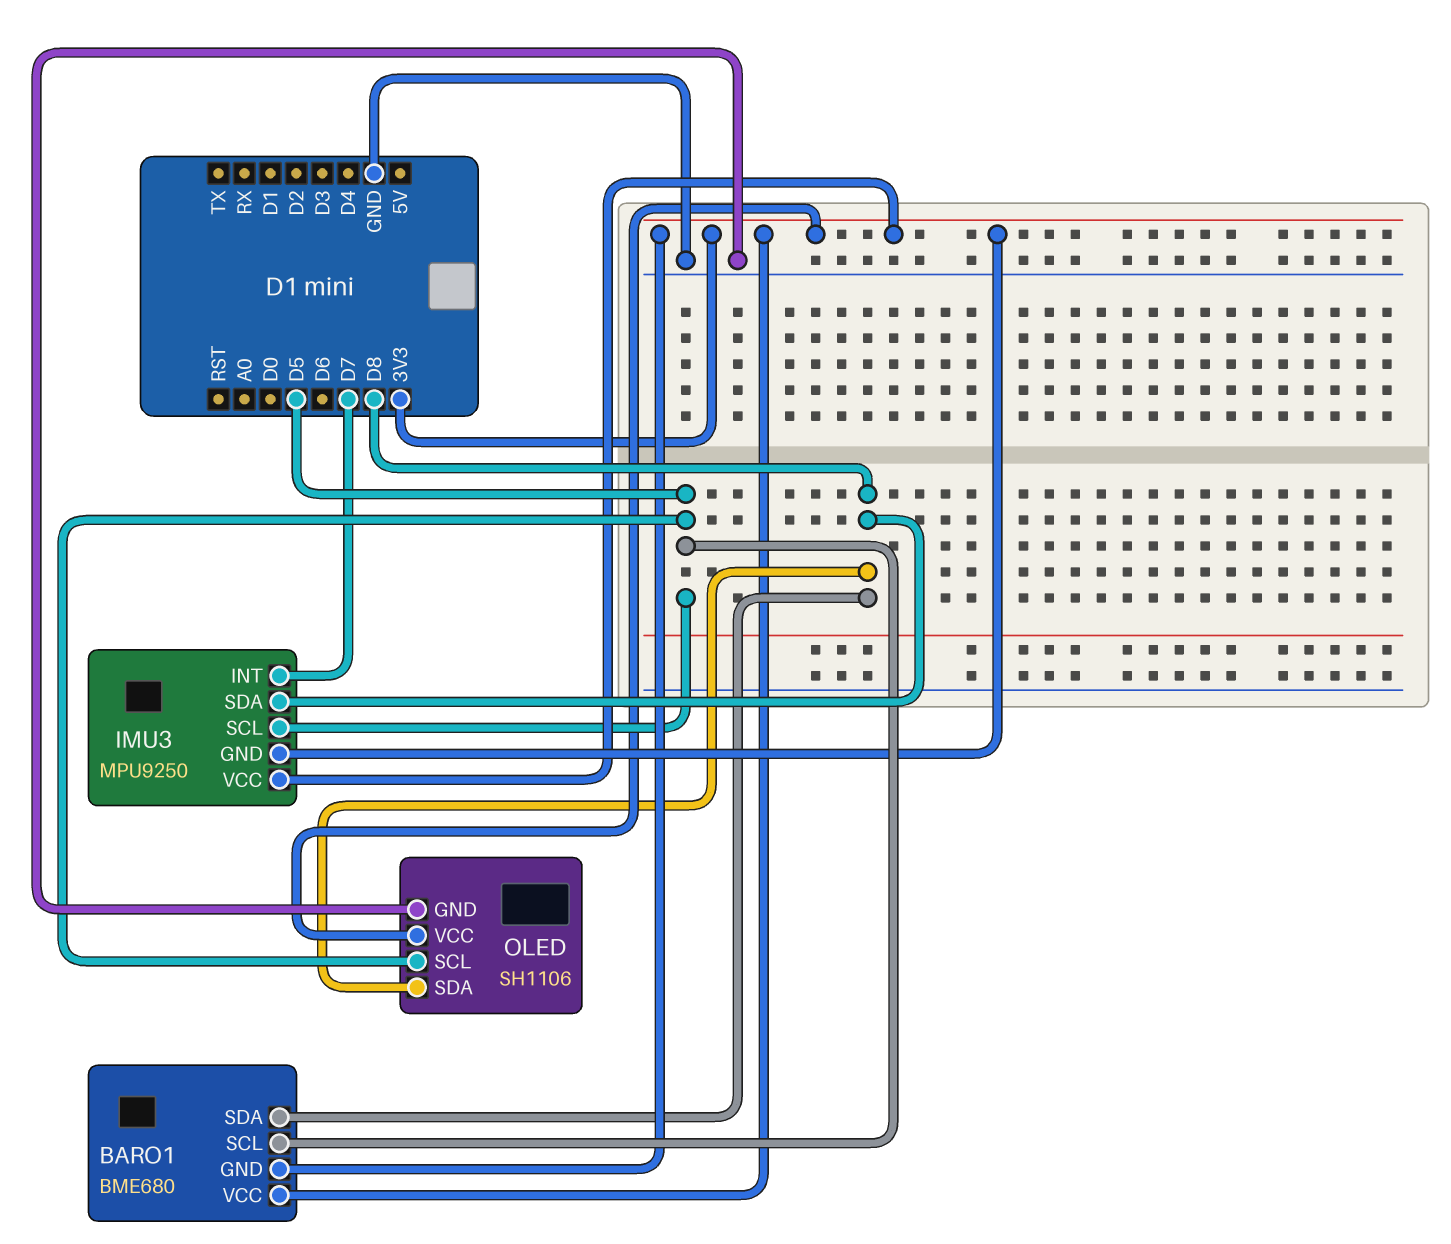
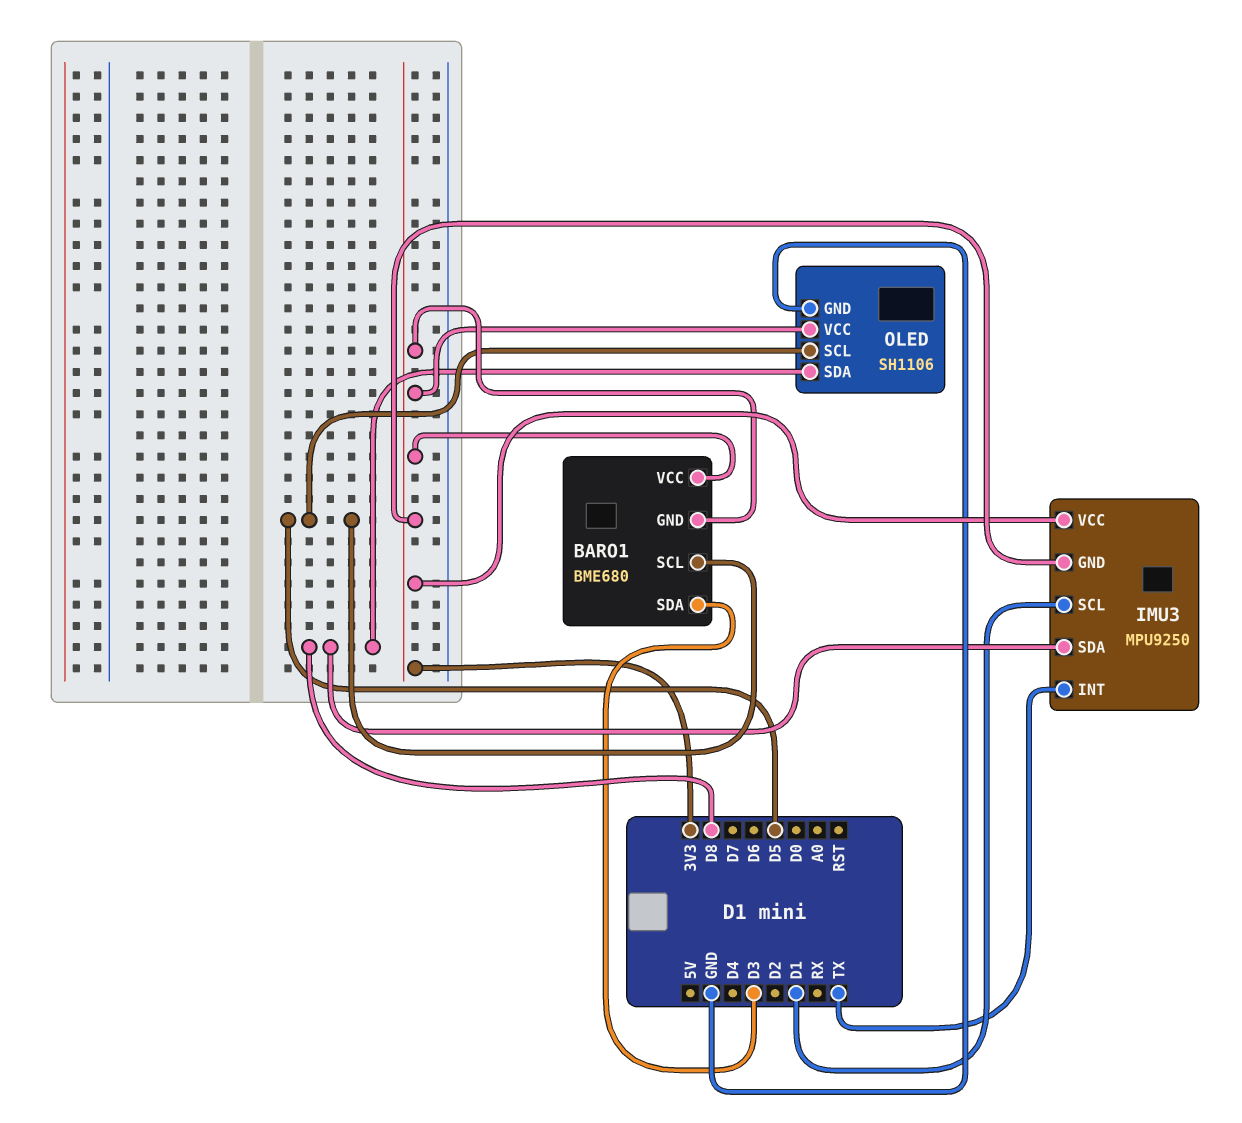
BARO1 pin SDA: D8 -> D3
IMU3 pin INT: D7 -> TX
IMU3 pin SCL: D5 -> D1

